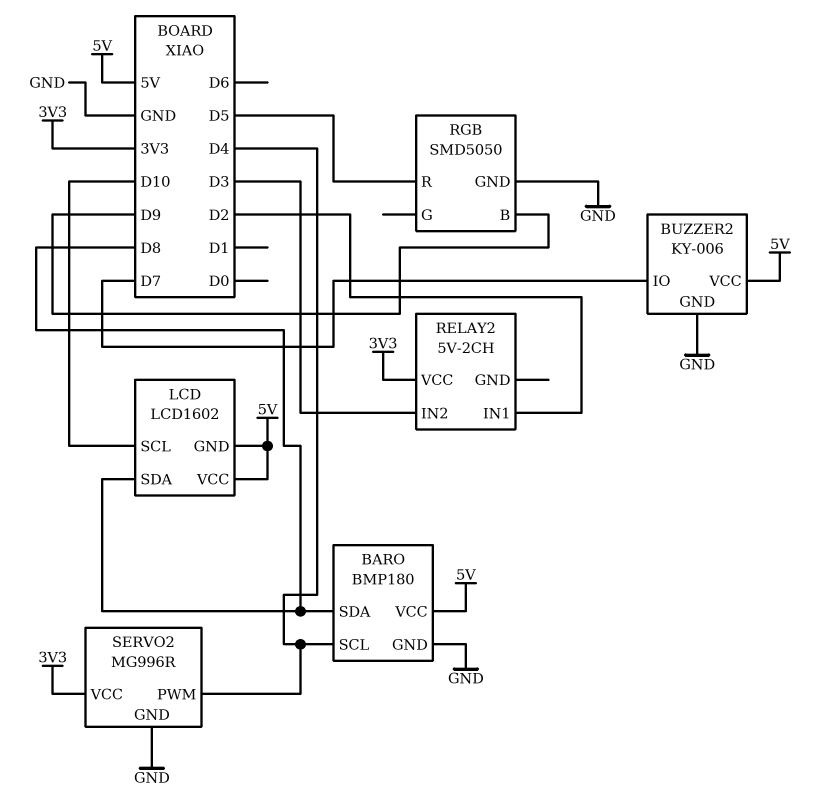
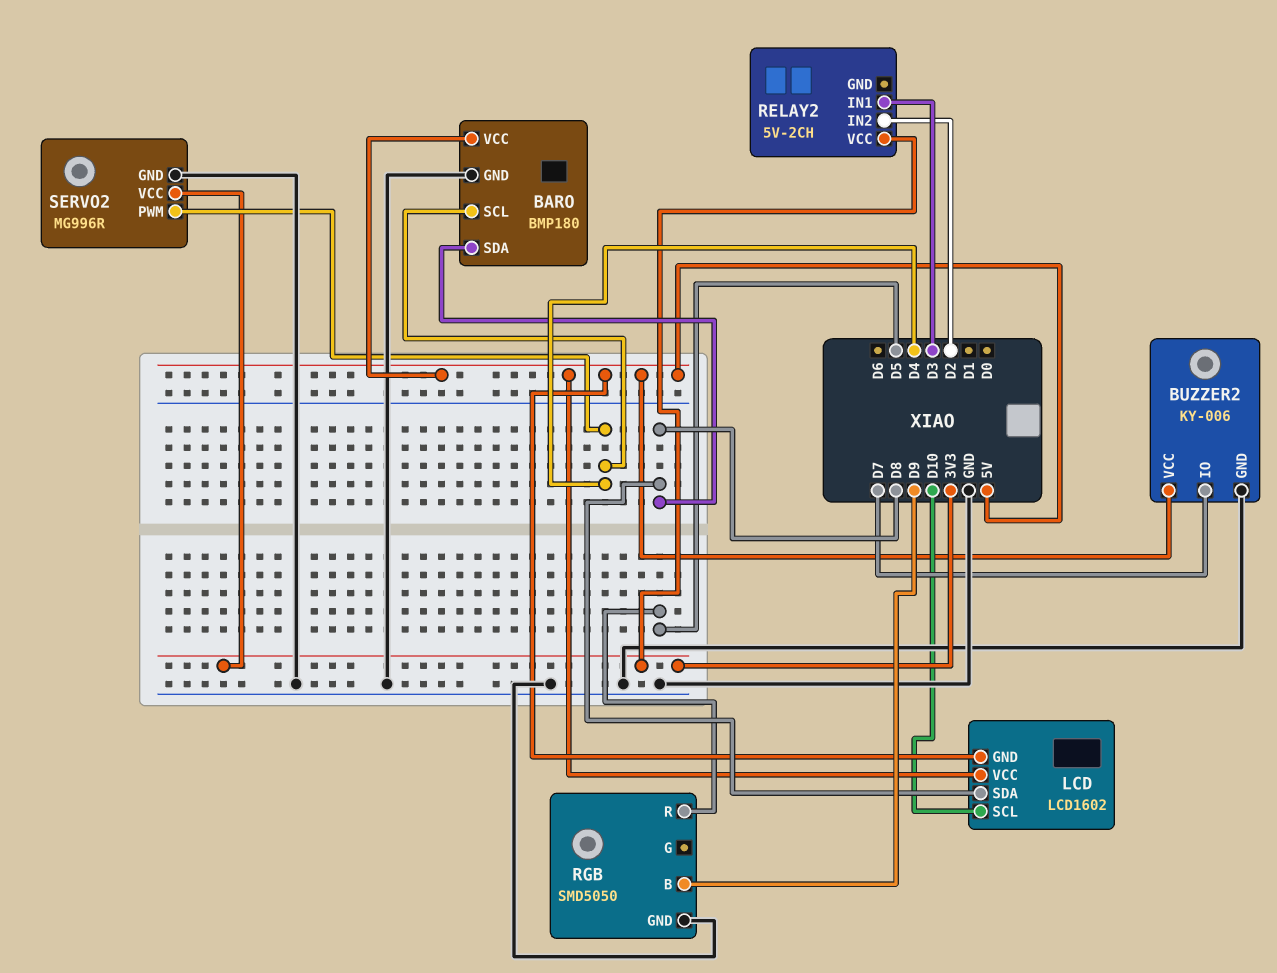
RELAY2 pin IN1: D2 -> D3
RELAY2 pin IN2: D3 -> D2

